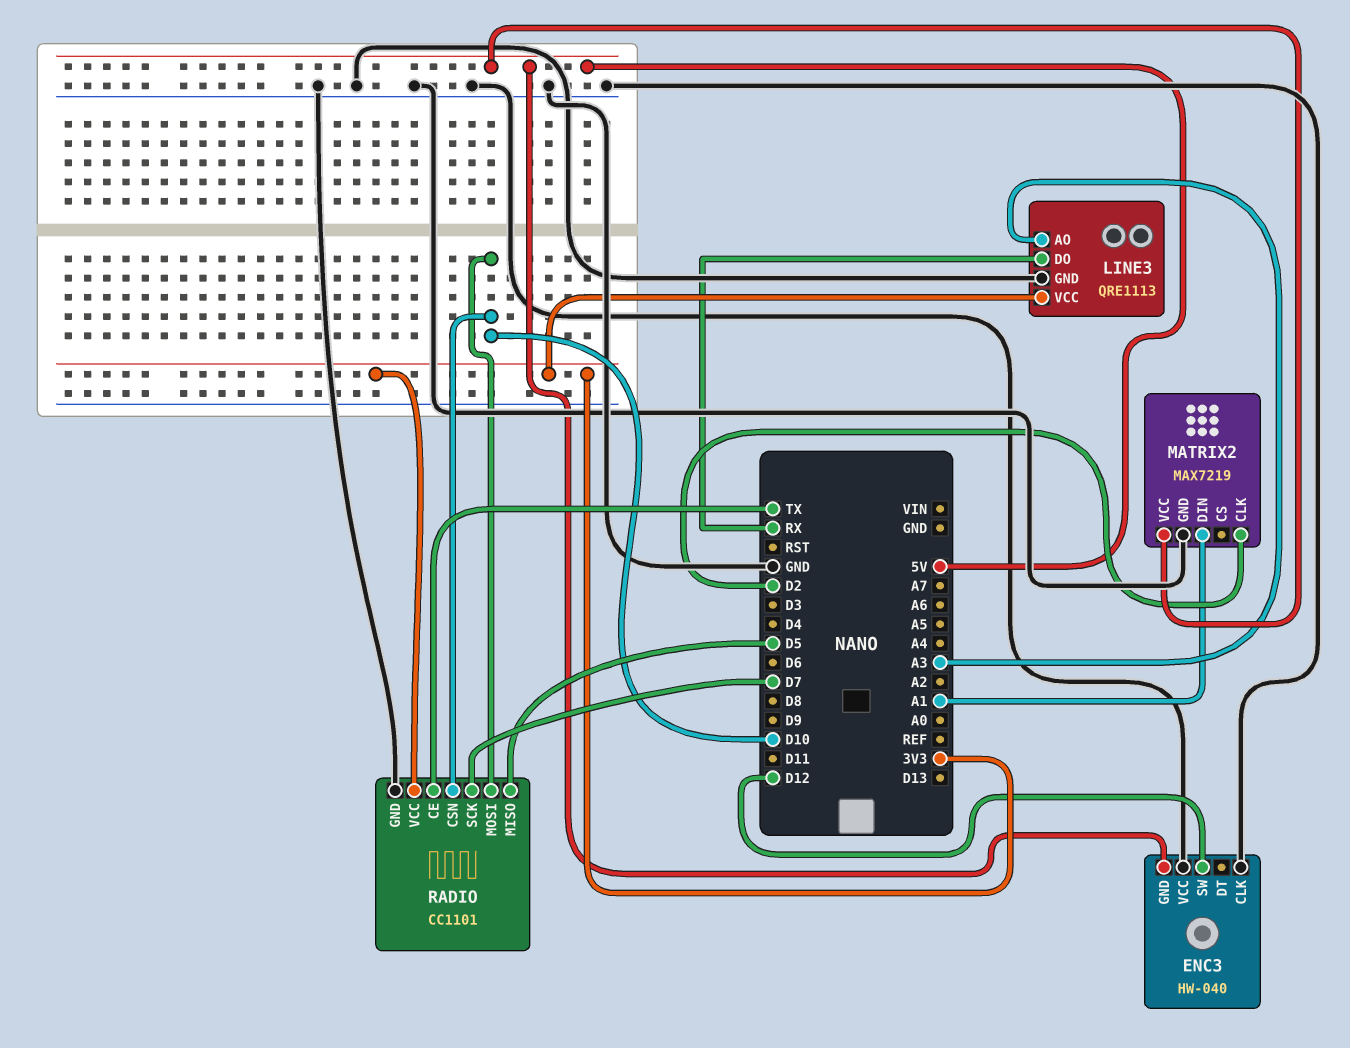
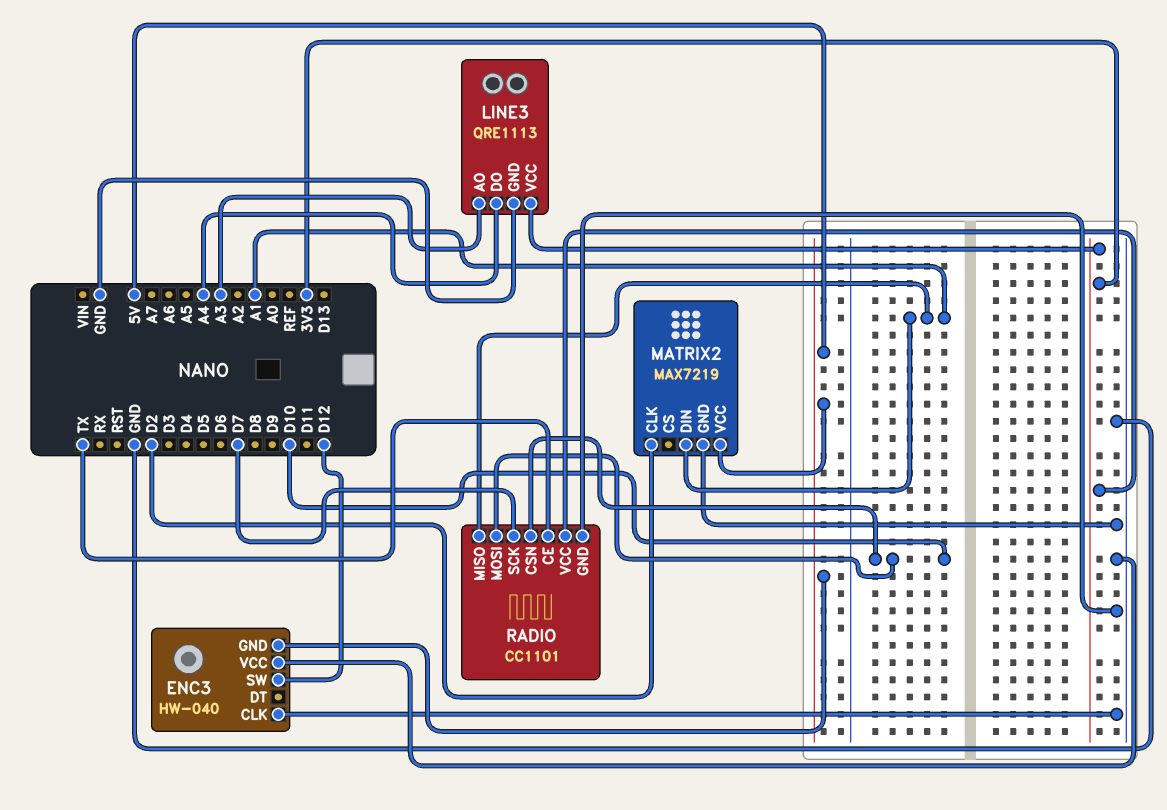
LINE3 pin DO: RX -> A4
RADIO pin MISO: D5 -> A1

